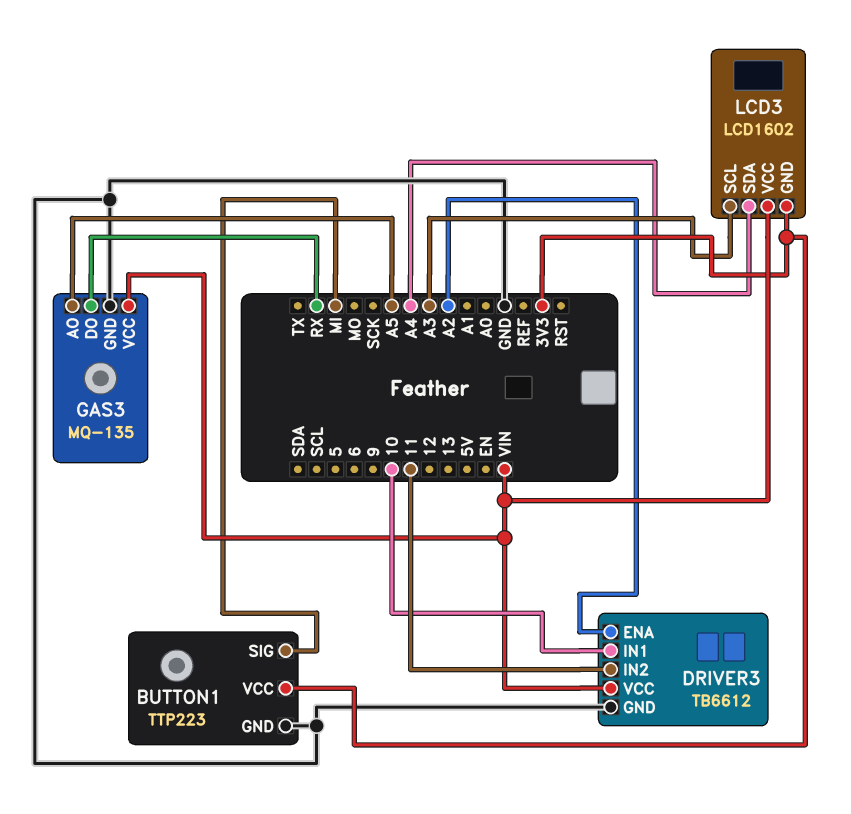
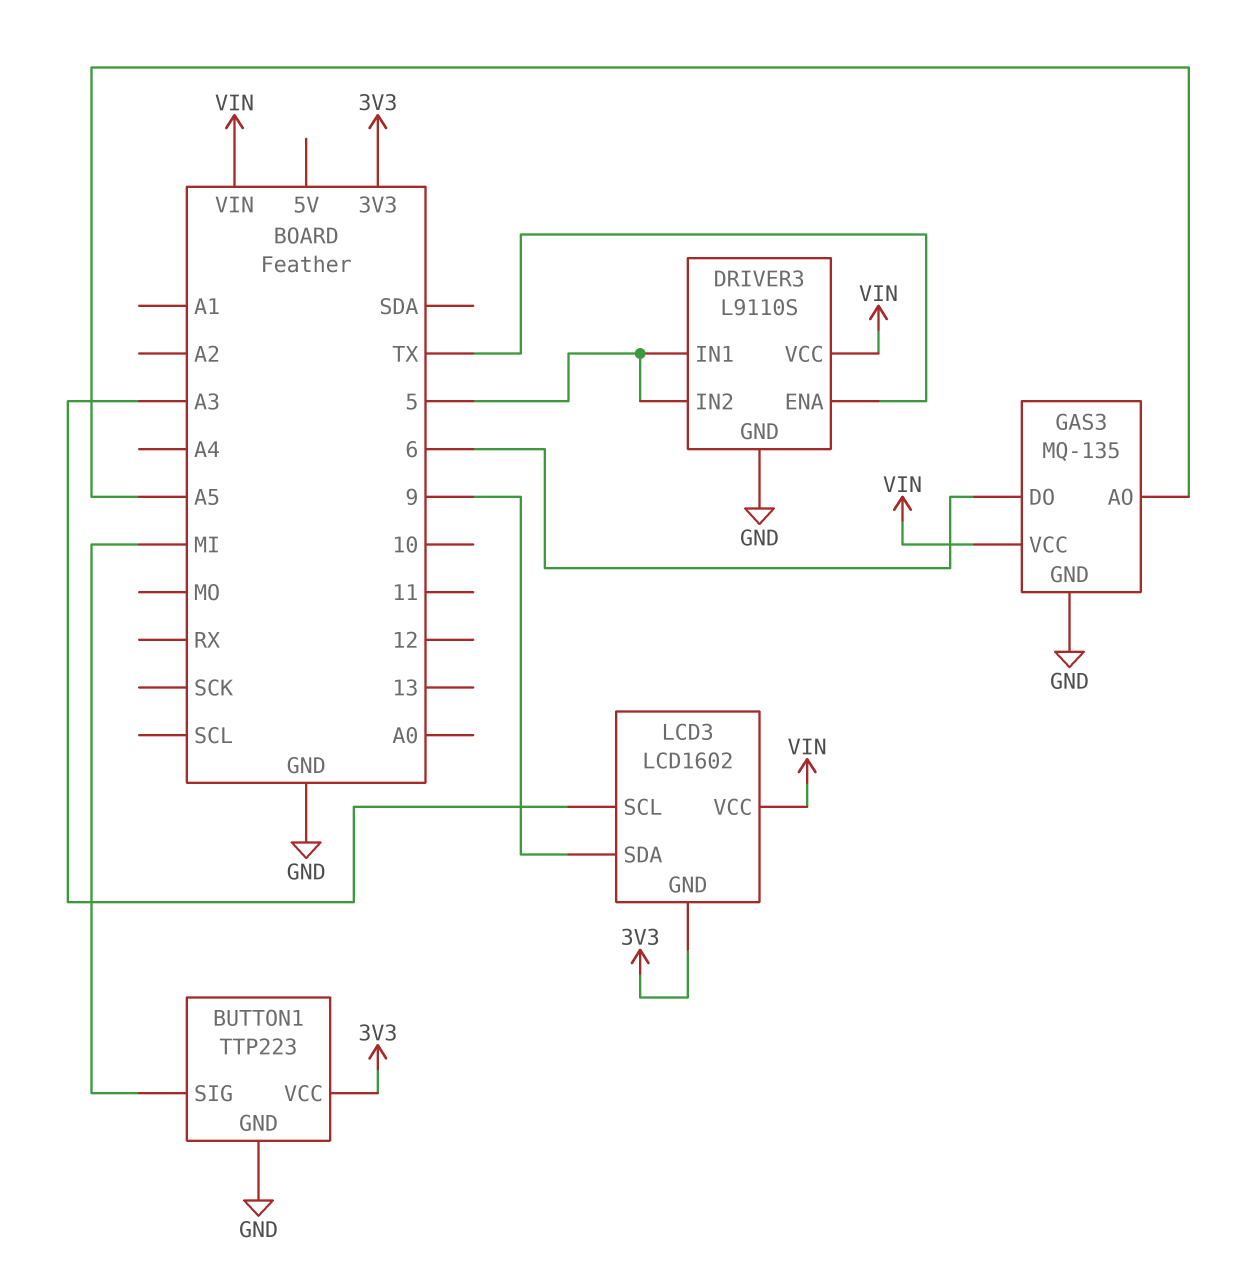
DRIVER3: TB6612 -> L9110S
DRIVER3 pin ENA: A2 -> TX
DRIVER3 pin IN1: 10 -> 5
DRIVER3 pin IN2: 11 -> 5
GAS3 pin DO: RX -> 6
LCD3 pin SDA: A4 -> 9

